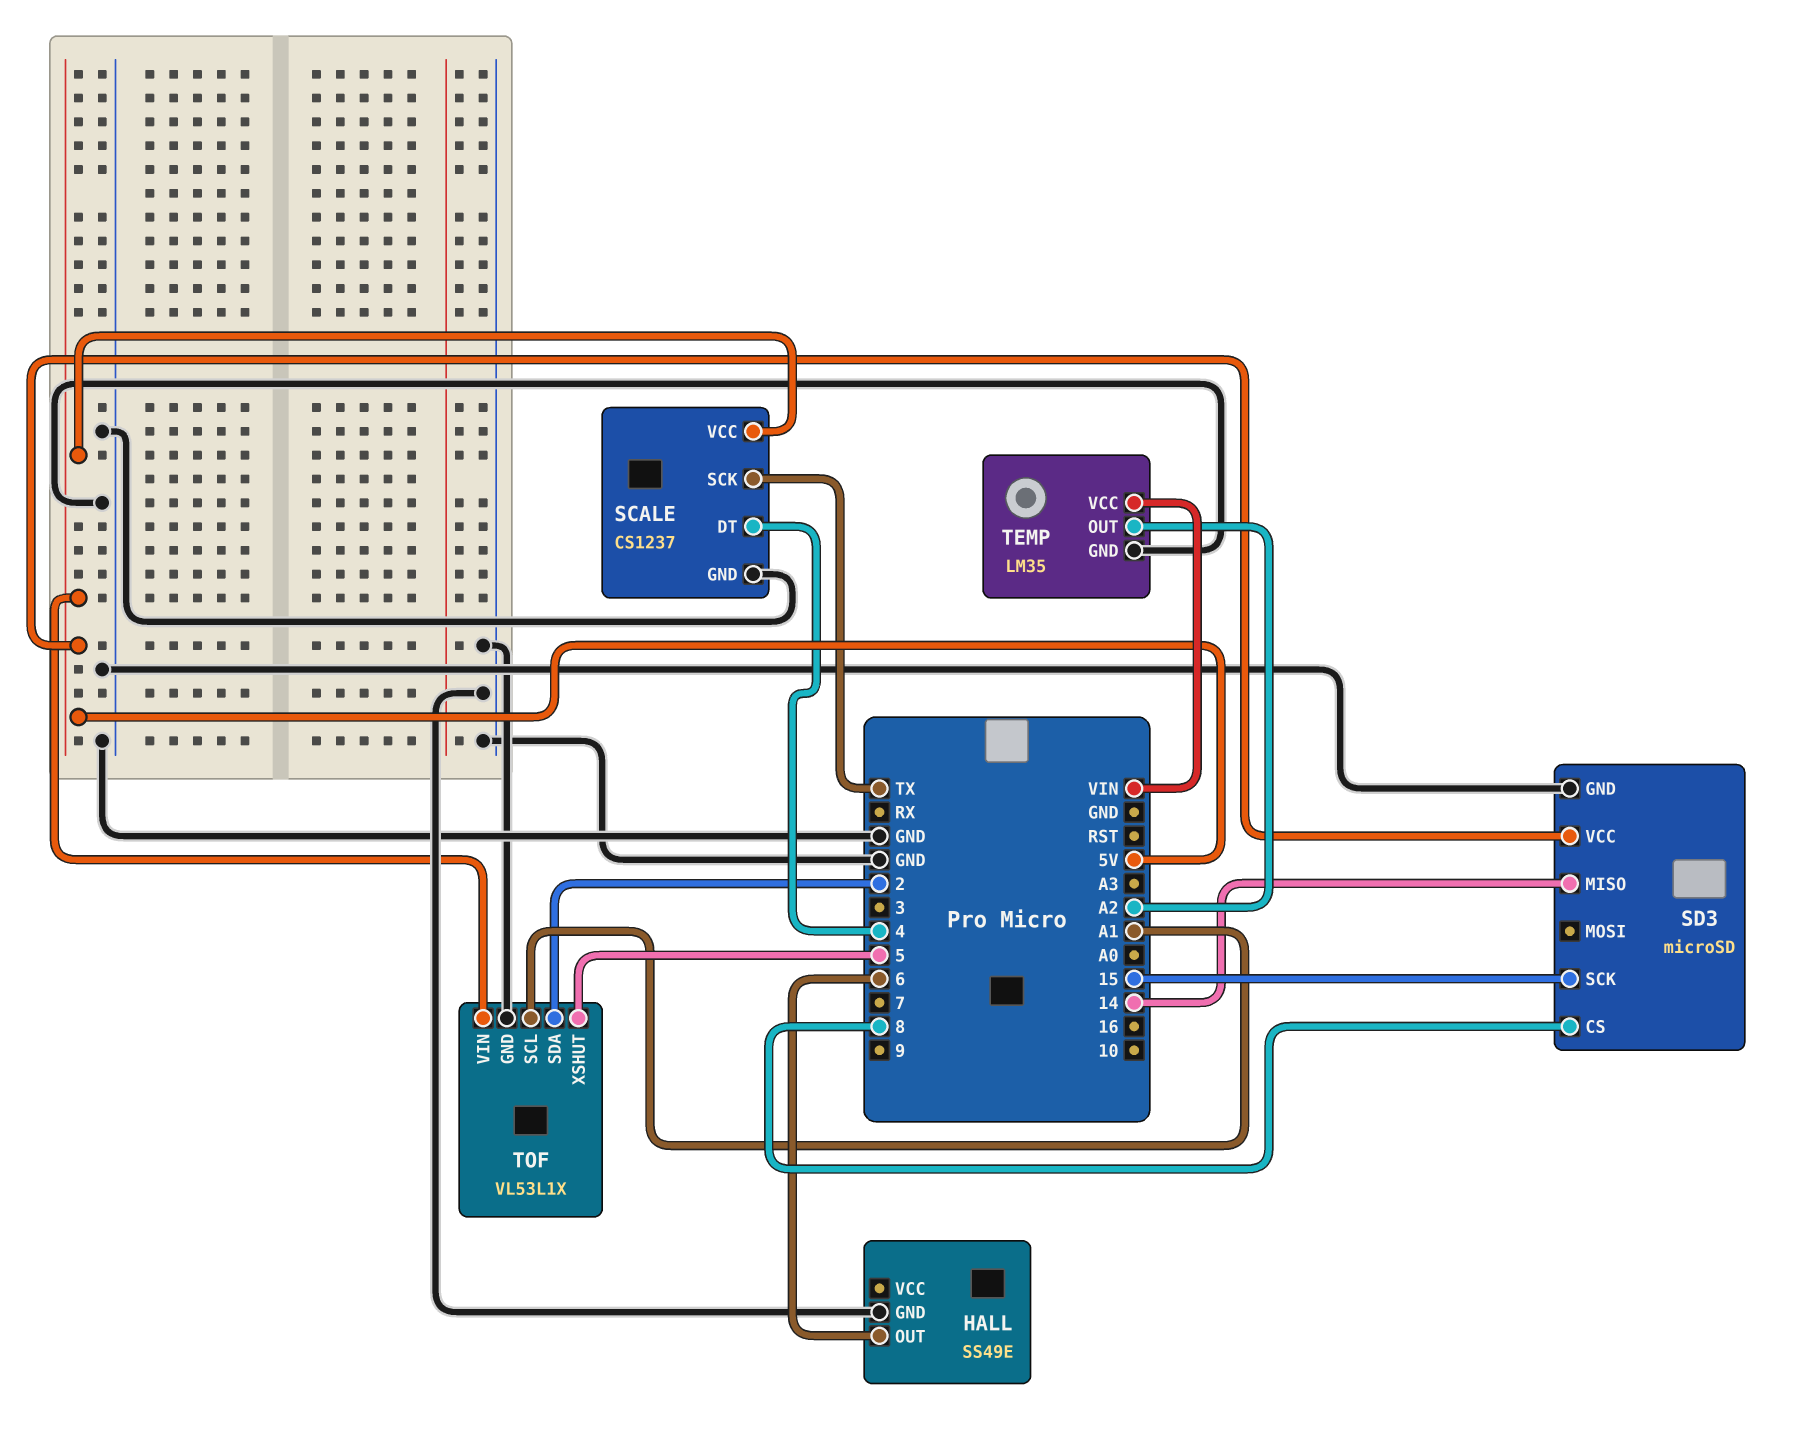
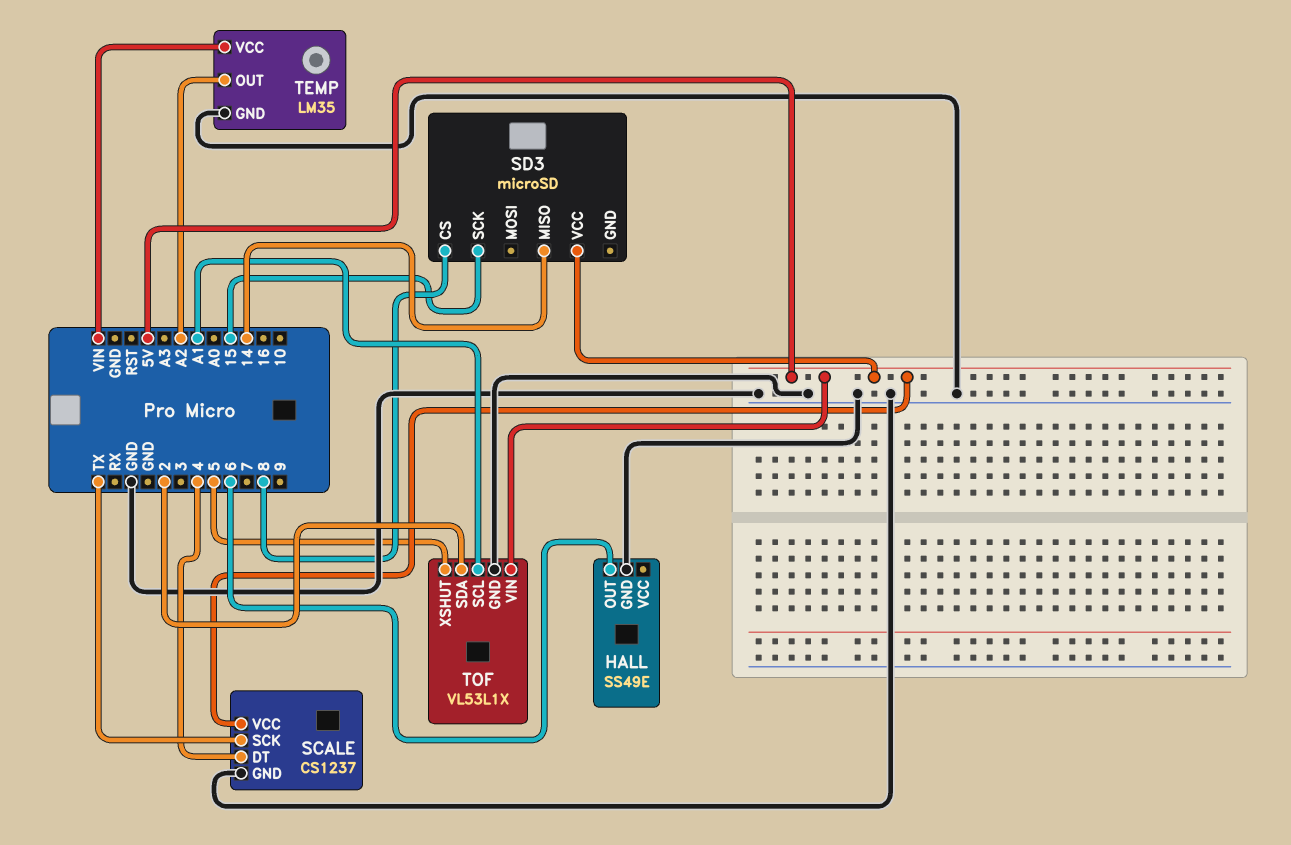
SD3 pin GND: GND -> none

